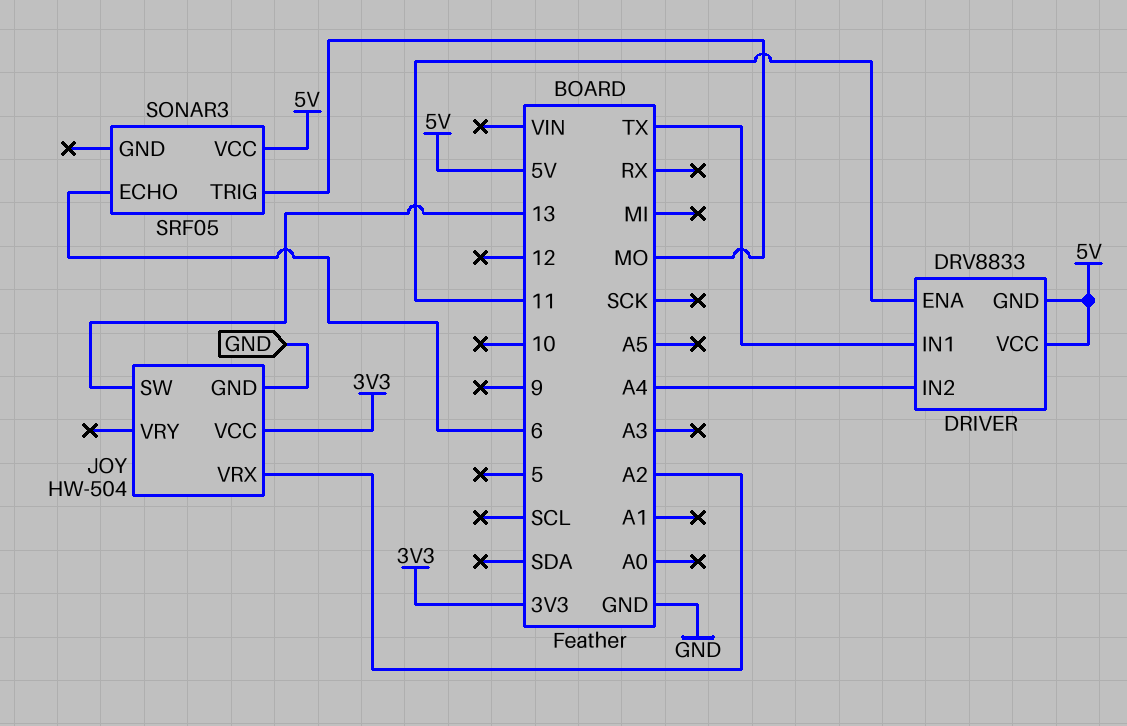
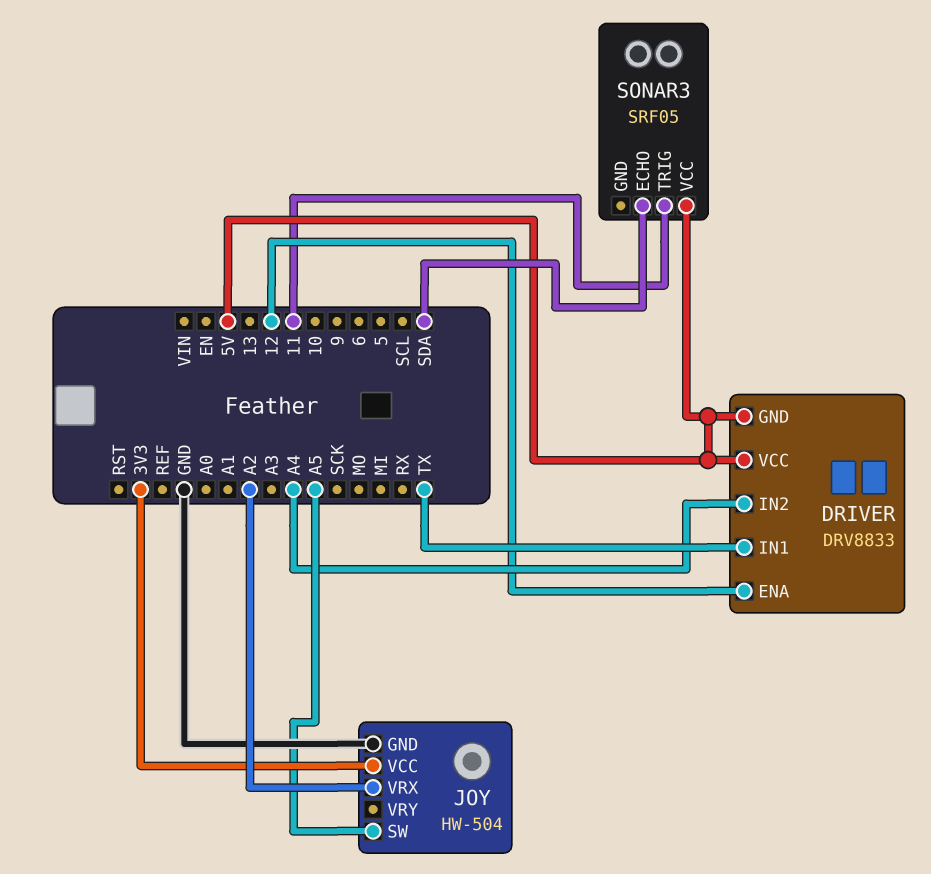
DRIVER pin ENA: 11 -> 12
JOY pin SW: 13 -> A5
SONAR3 pin ECHO: 6 -> SDA
SONAR3 pin TRIG: MO -> 11

